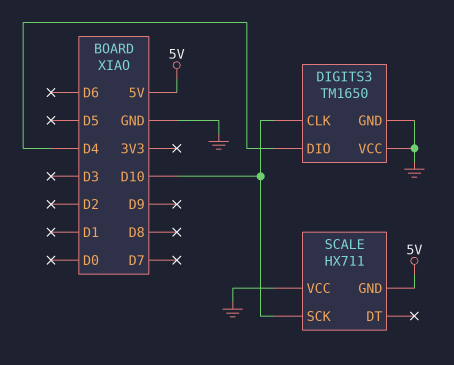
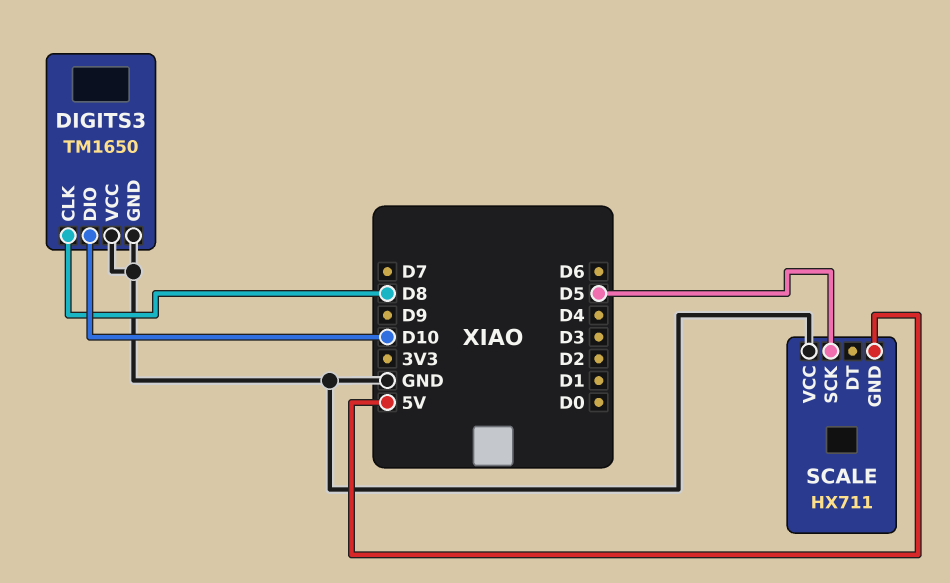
DIGITS3 pin CLK: D10 -> D8
DIGITS3 pin DIO: D4 -> D10
SCALE pin SCK: D10 -> D5

